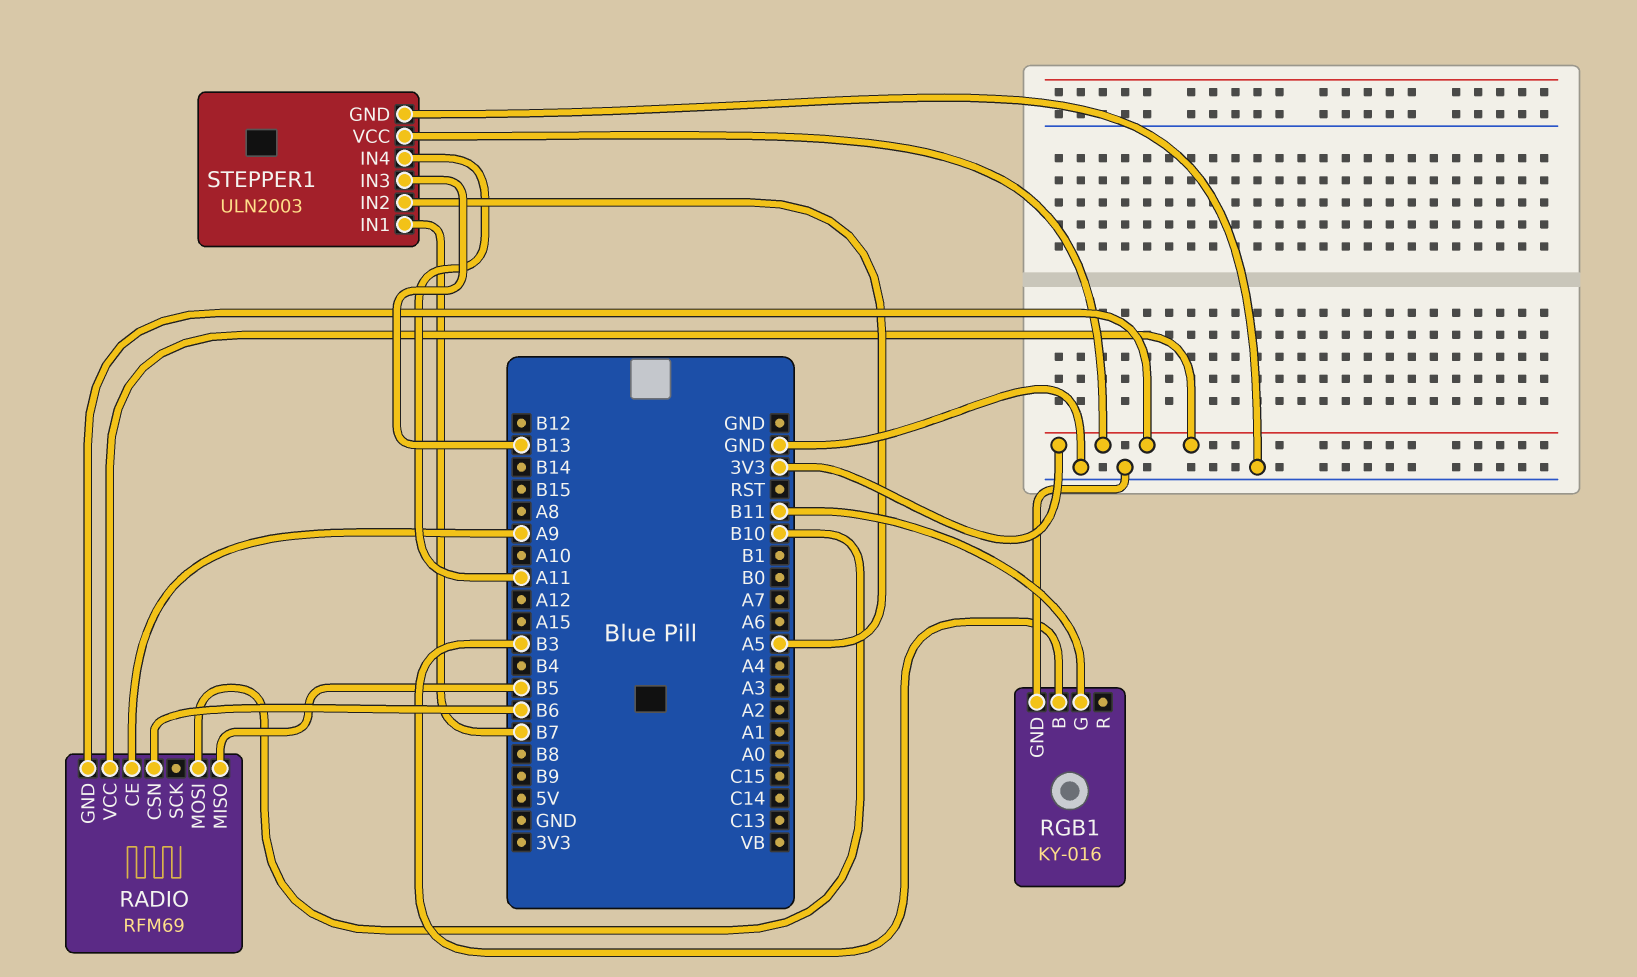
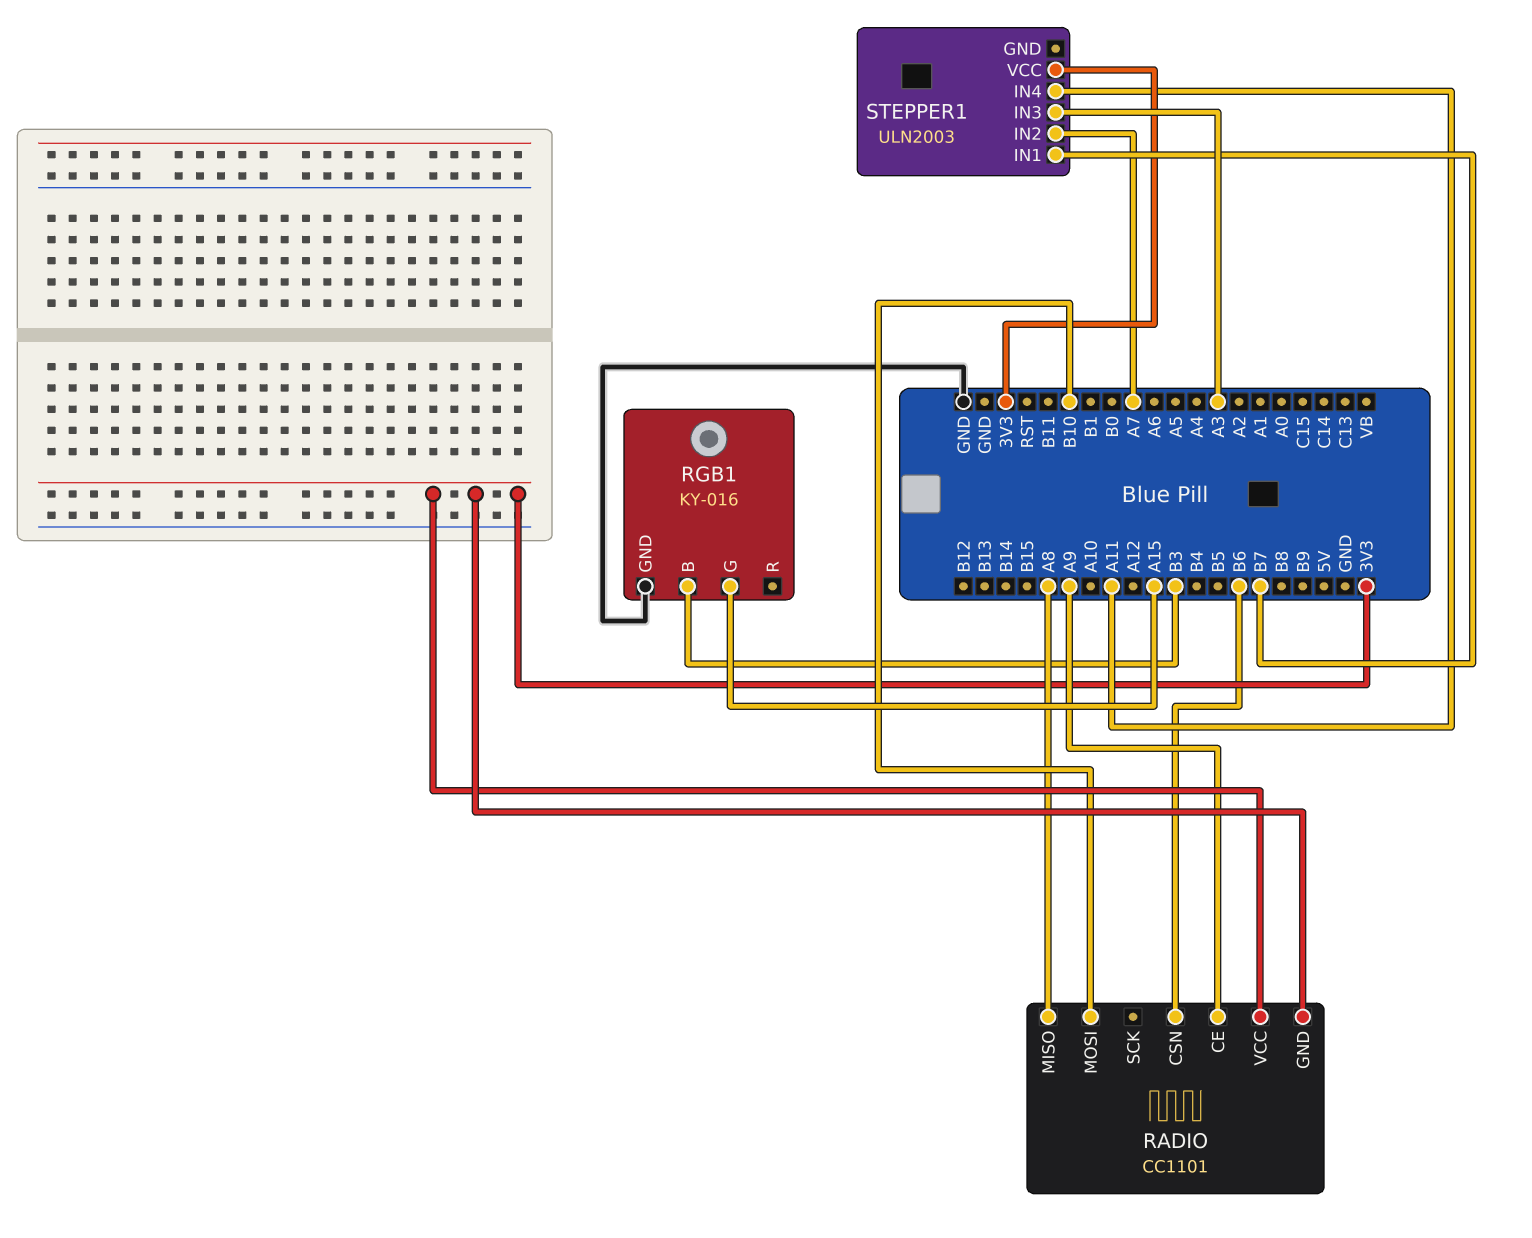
RADIO: RFM69 -> CC1101
RADIO pin MISO: B5 -> A8
RGB1 pin G: B11 -> A15
STEPPER1 pin GND: GND -> none
STEPPER1 pin IN2: A5 -> A7
STEPPER1 pin IN3: B13 -> A3

